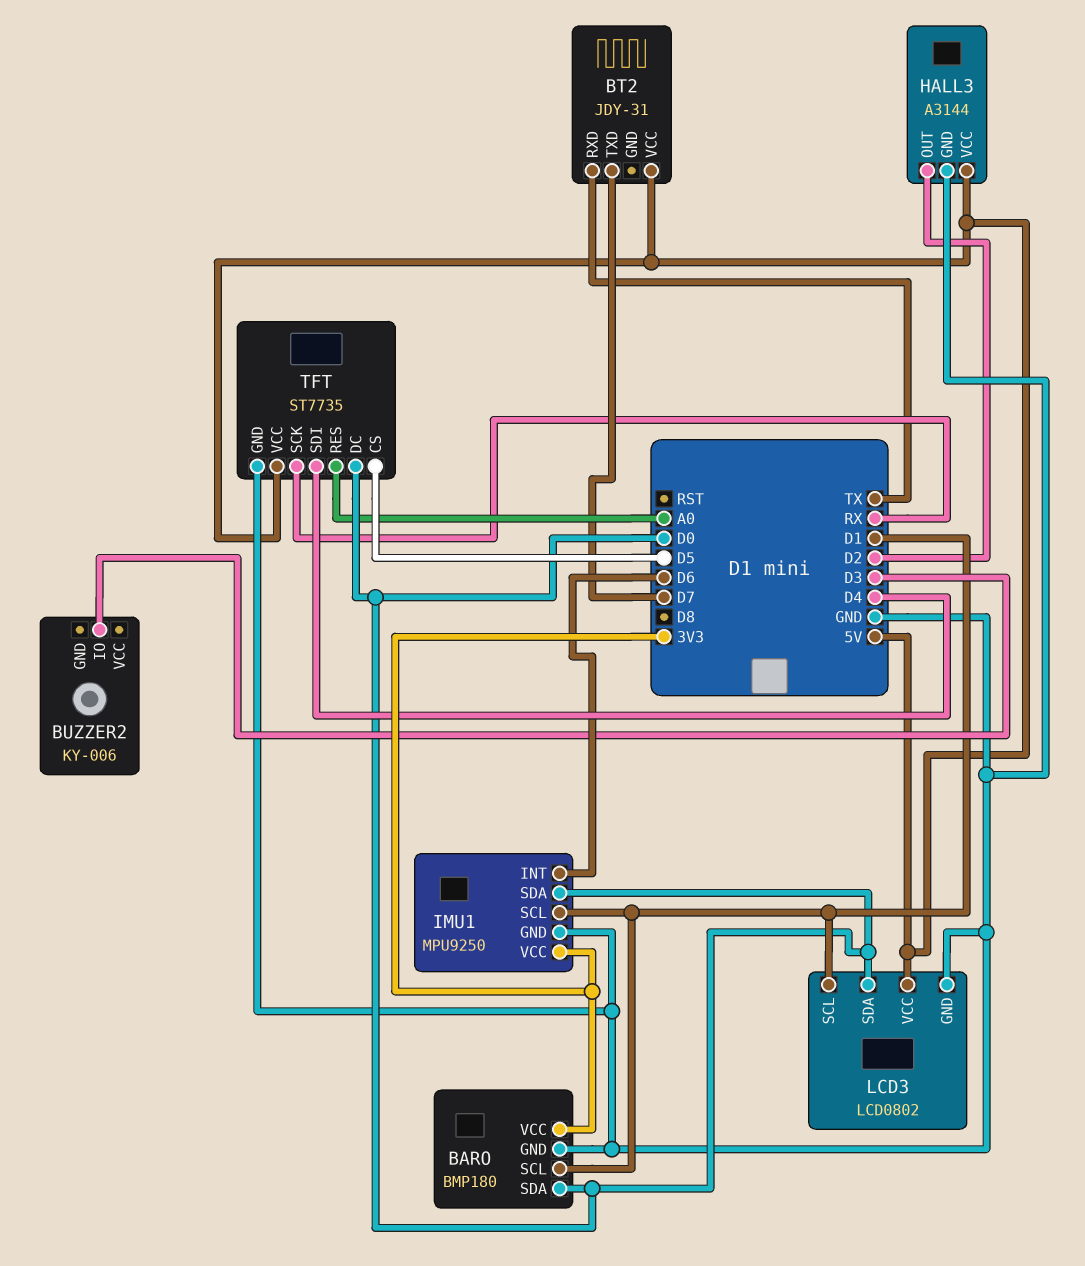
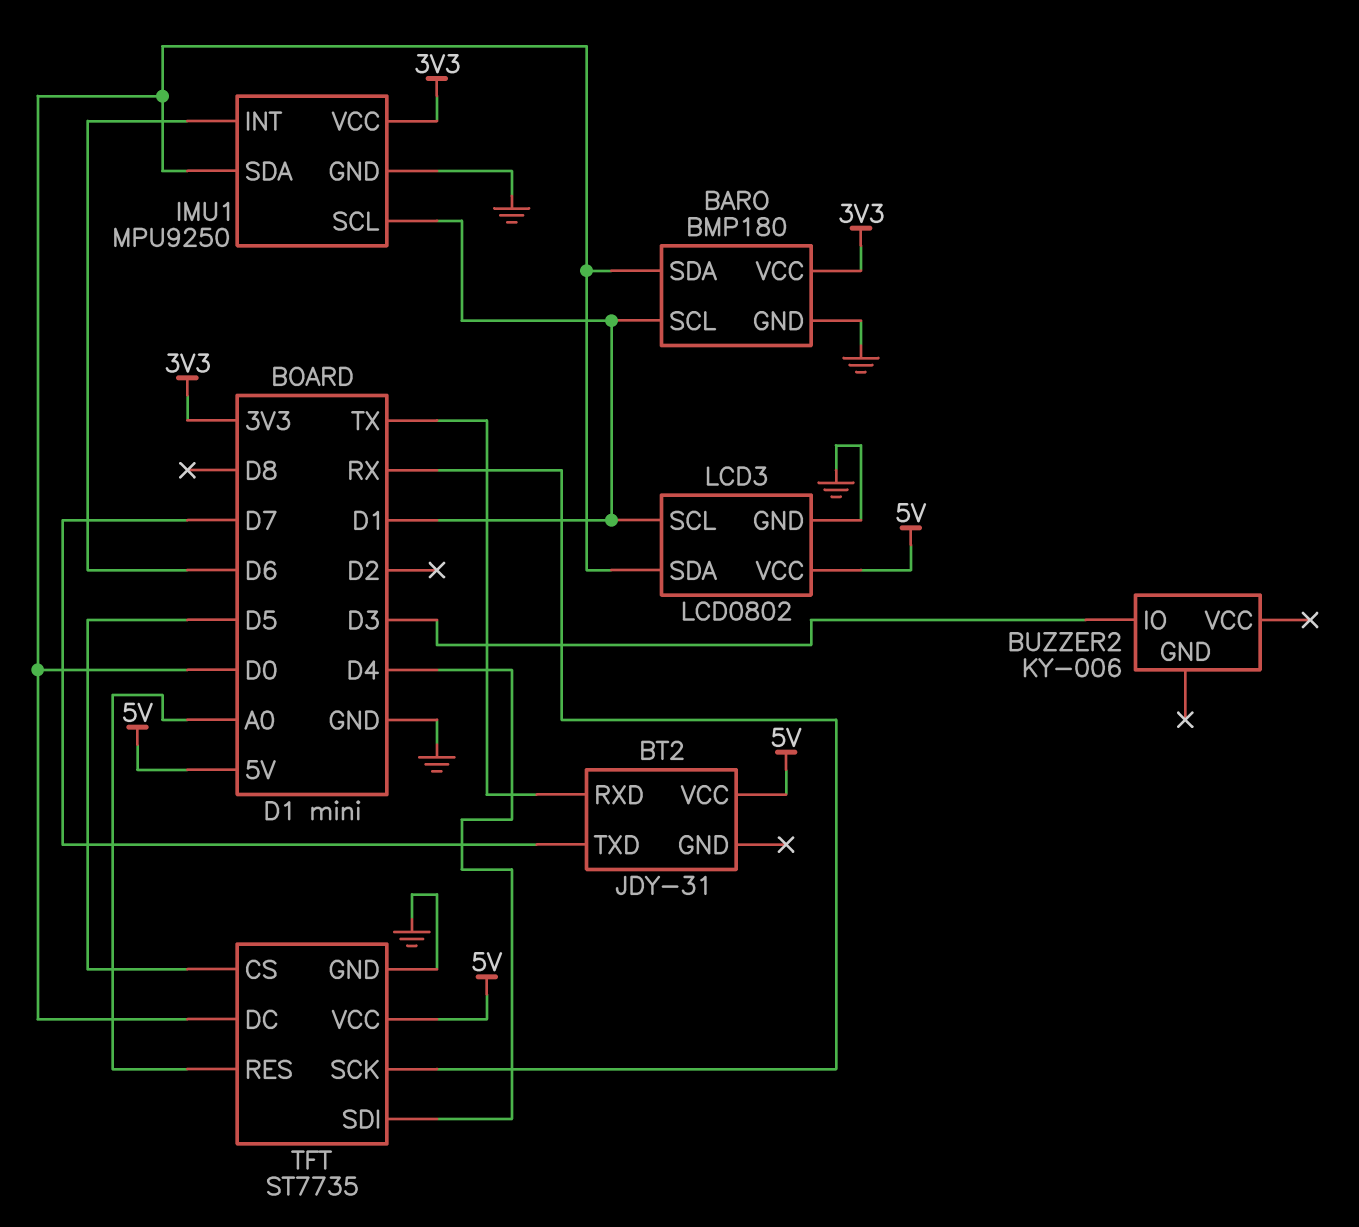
HALL3: A3144 -> none
HALL3 pin GND: GND -> none
HALL3 pin OUT: D2 -> none
HALL3 pin VCC: 5V -> none

